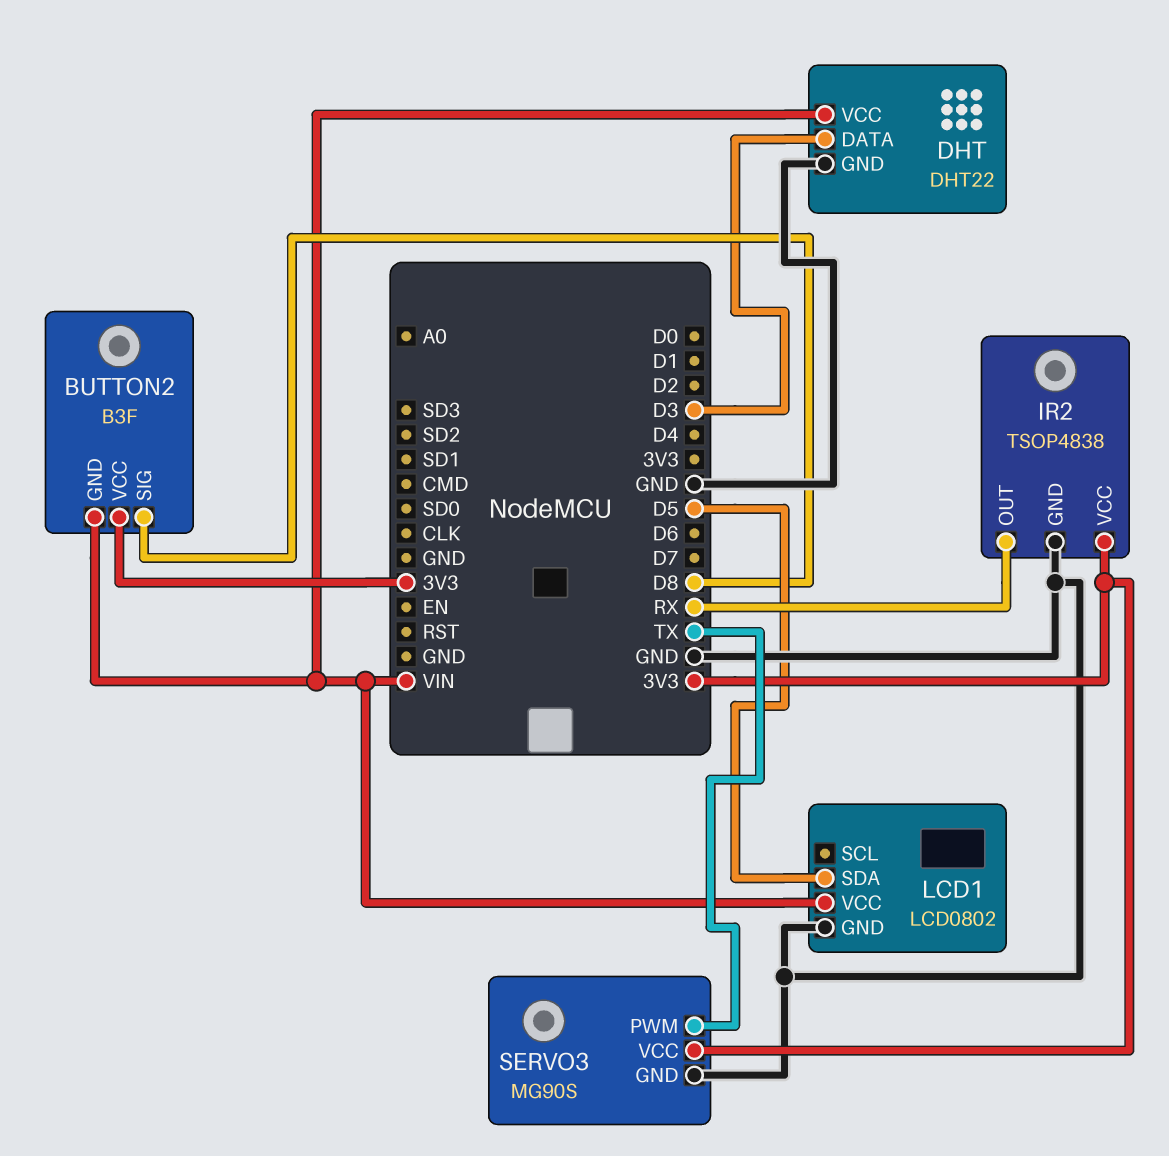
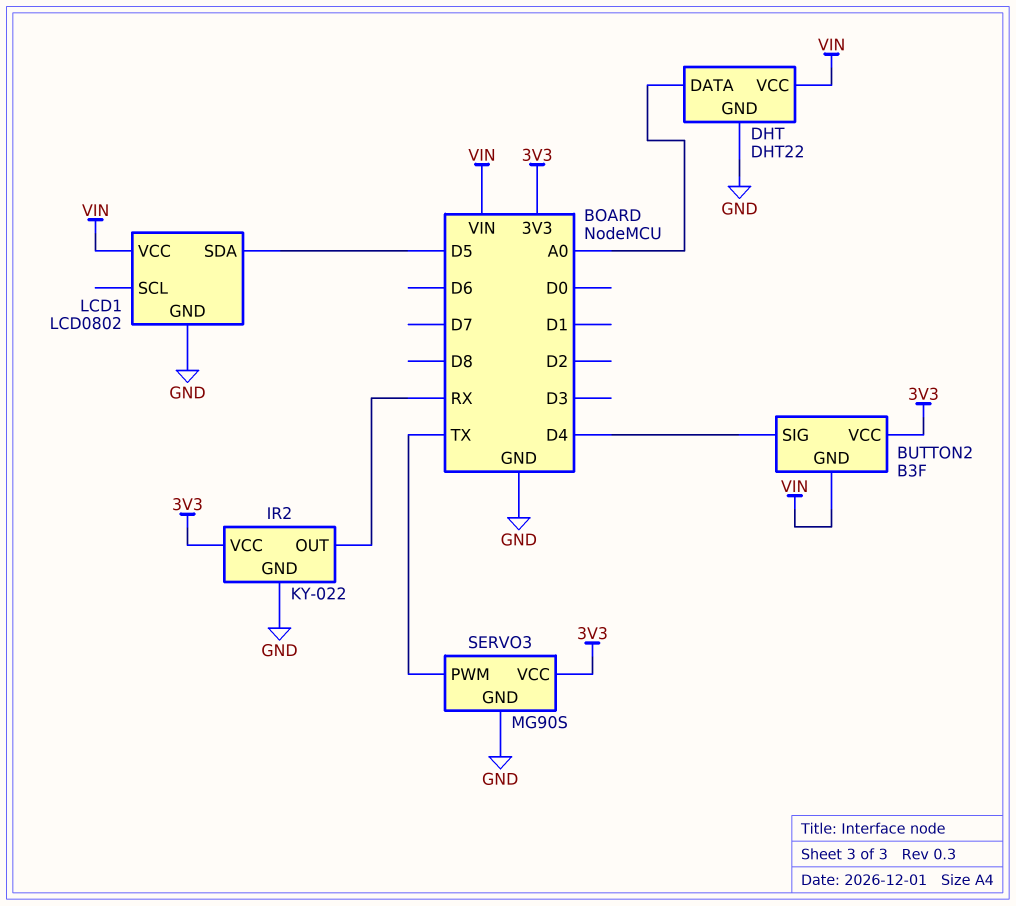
BUTTON2 pin SIG: D8 -> D4
DHT pin DATA: D3 -> A0
IR2: TSOP4838 -> KY-022

